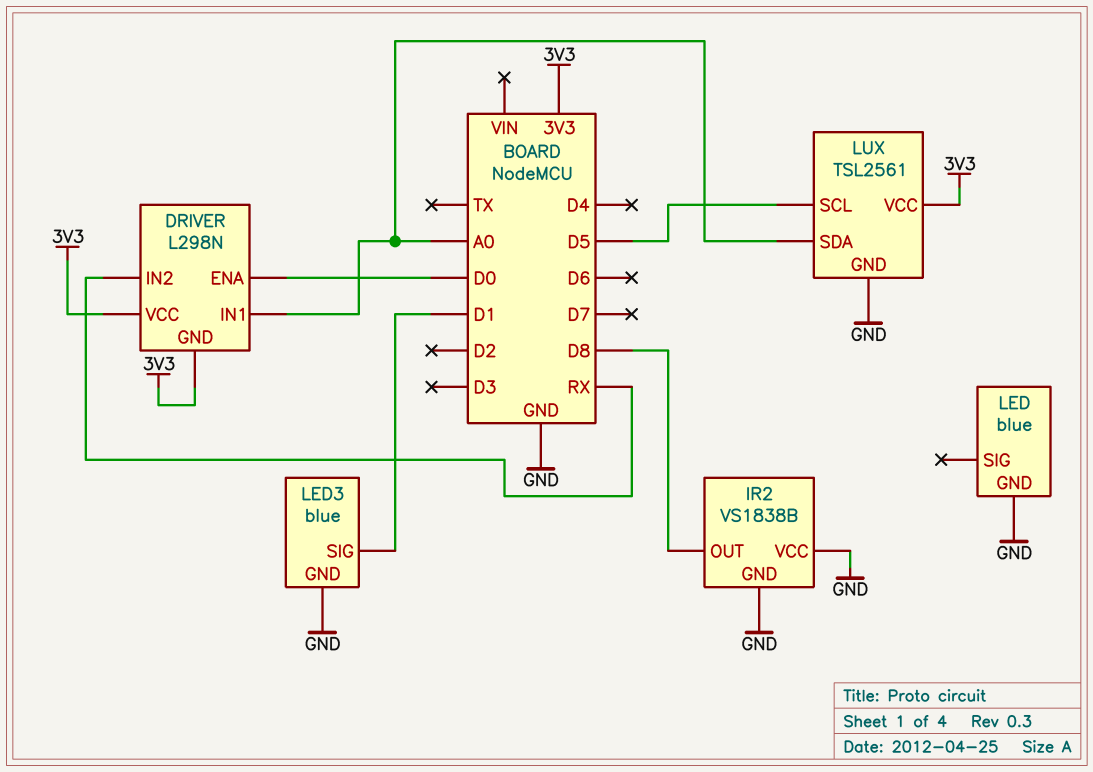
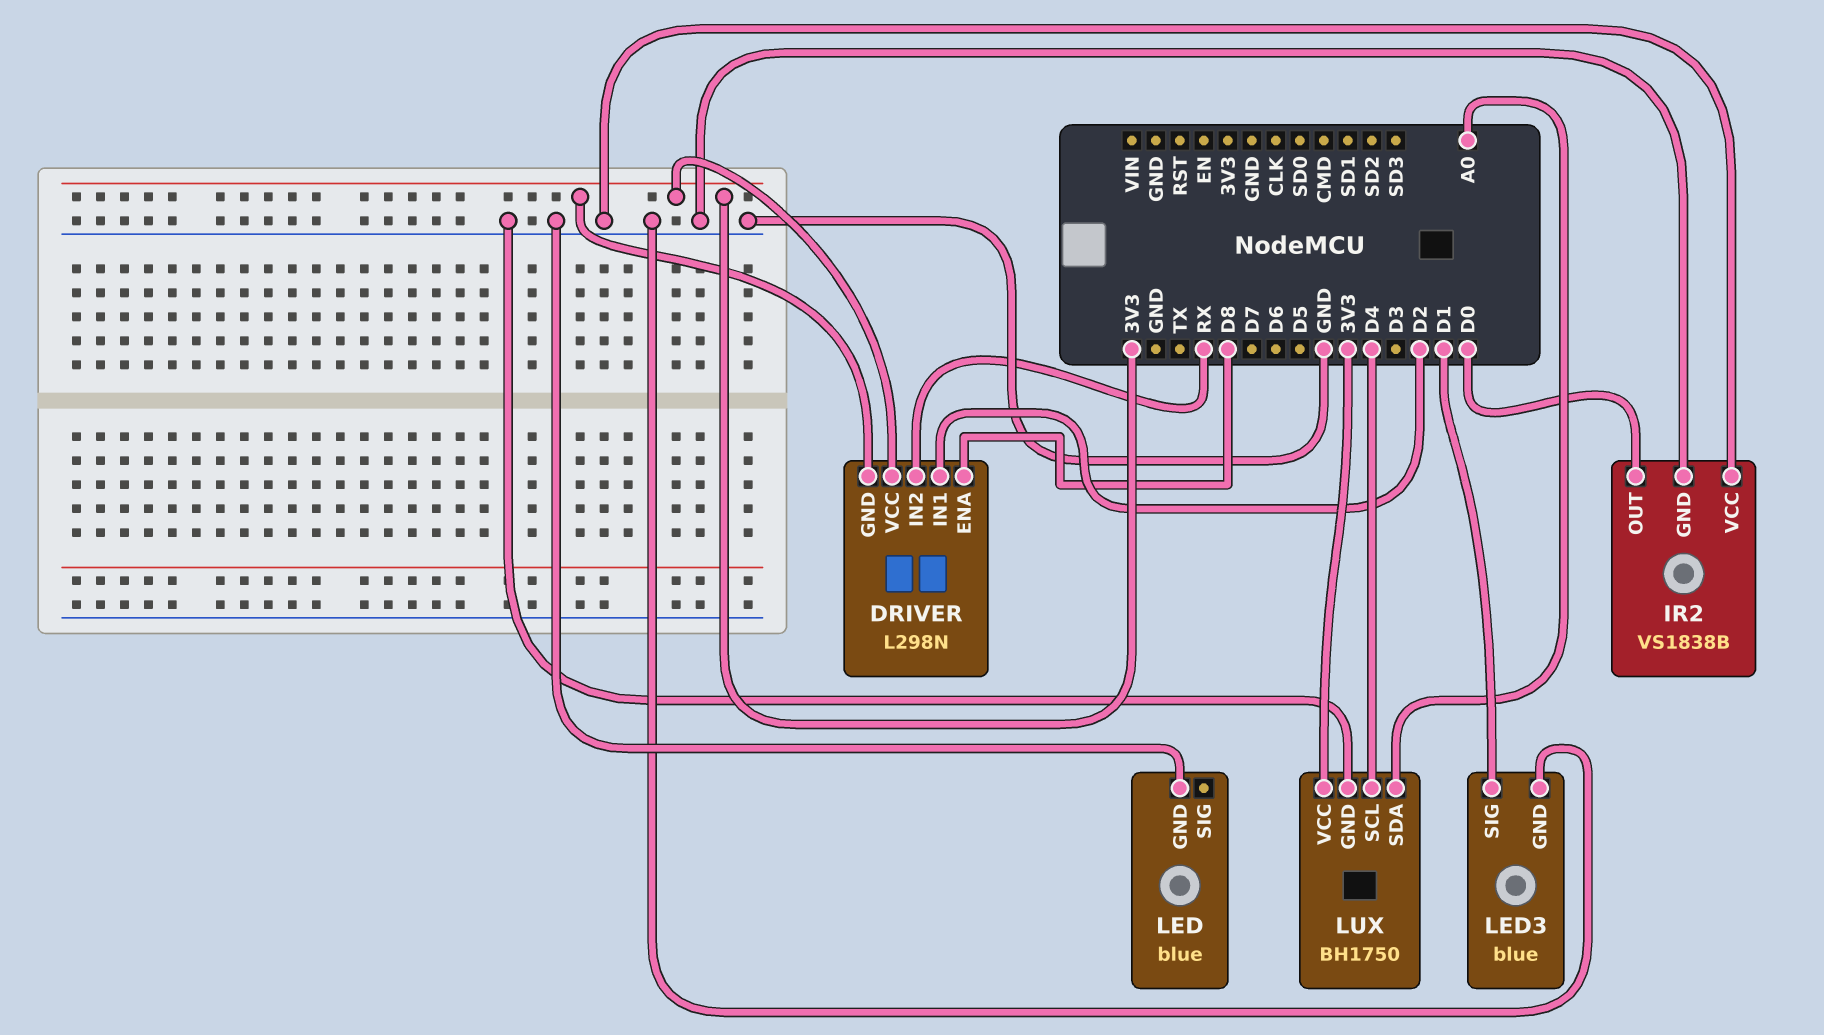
DRIVER pin ENA: D0 -> D8
DRIVER pin IN1: A0 -> D2
IR2 pin OUT: D8 -> D0
LUX: TSL2561 -> BH1750
LUX pin SCL: D5 -> D4

